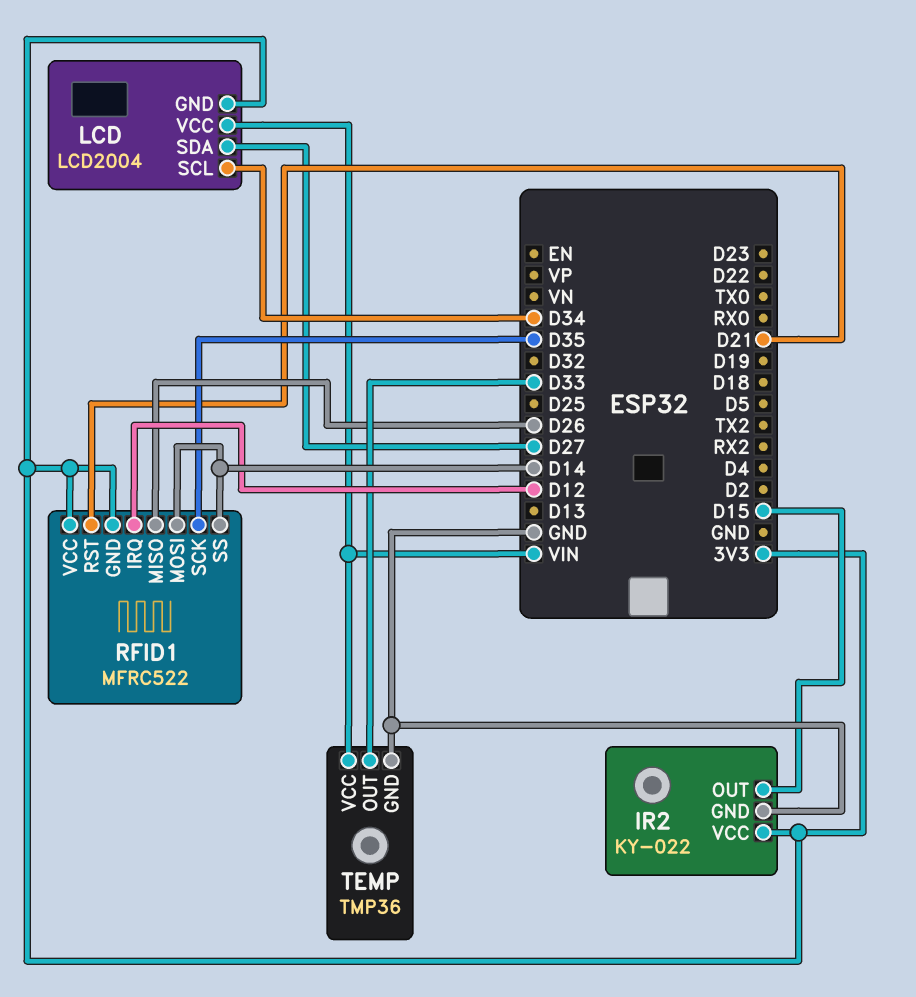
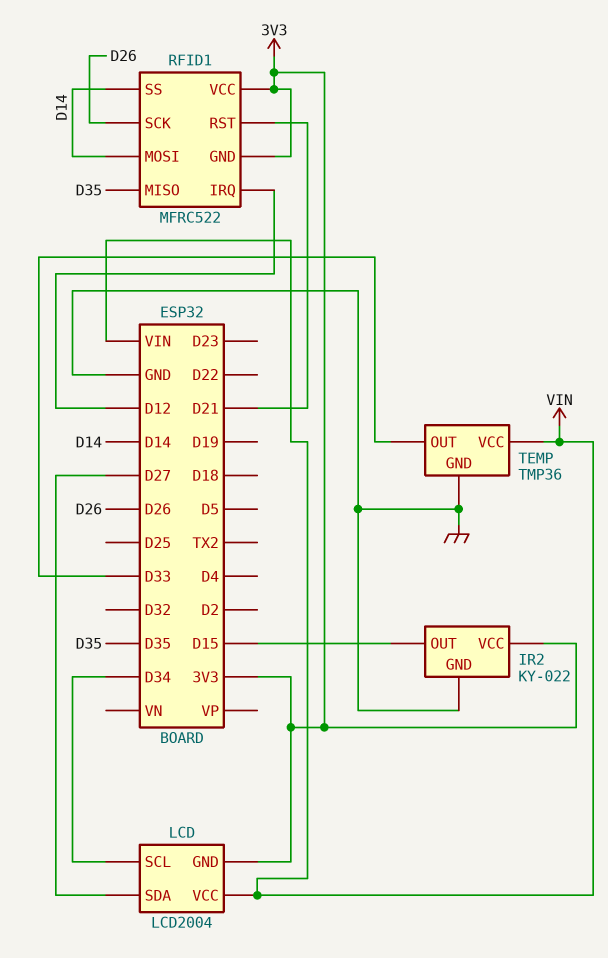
RFID1 pin MISO: D26 -> D35
RFID1 pin SCK: D35 -> D26

